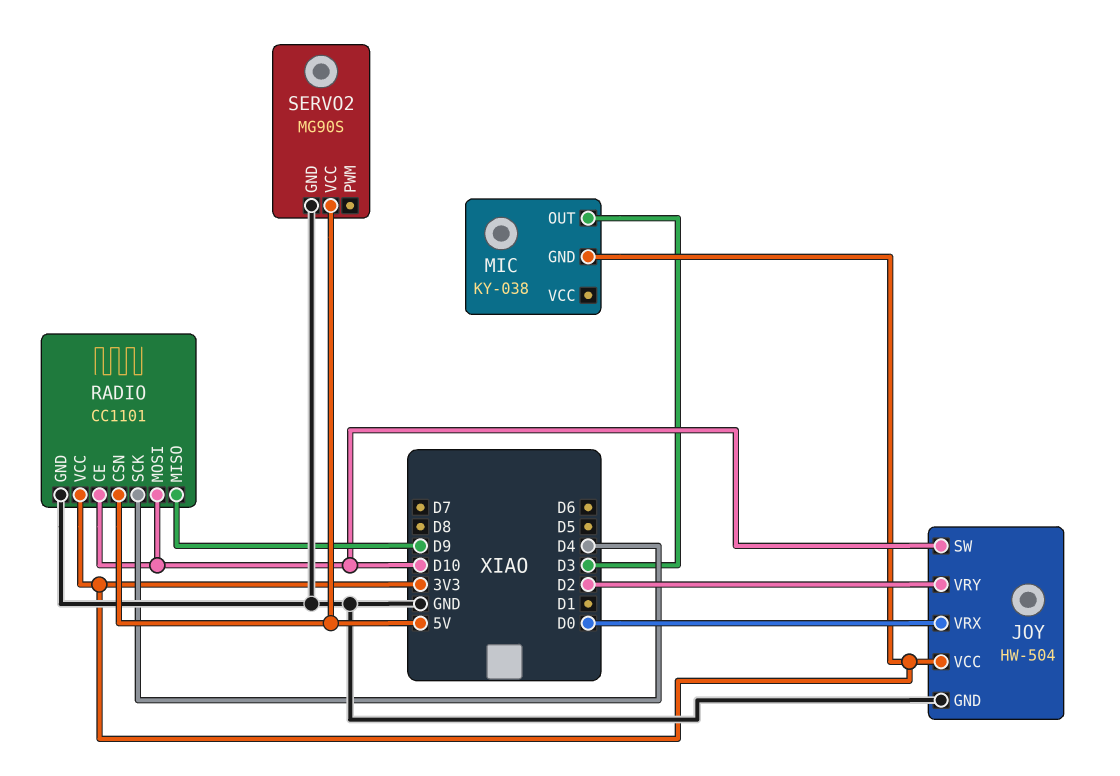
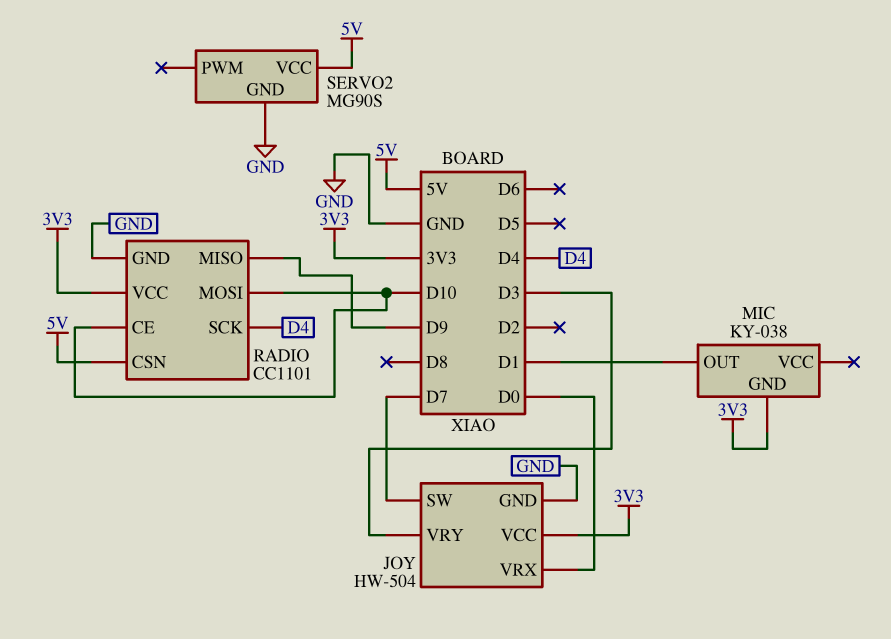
JOY pin SW: D10 -> D7
JOY pin VRY: D2 -> D3
MIC pin OUT: D3 -> D1

